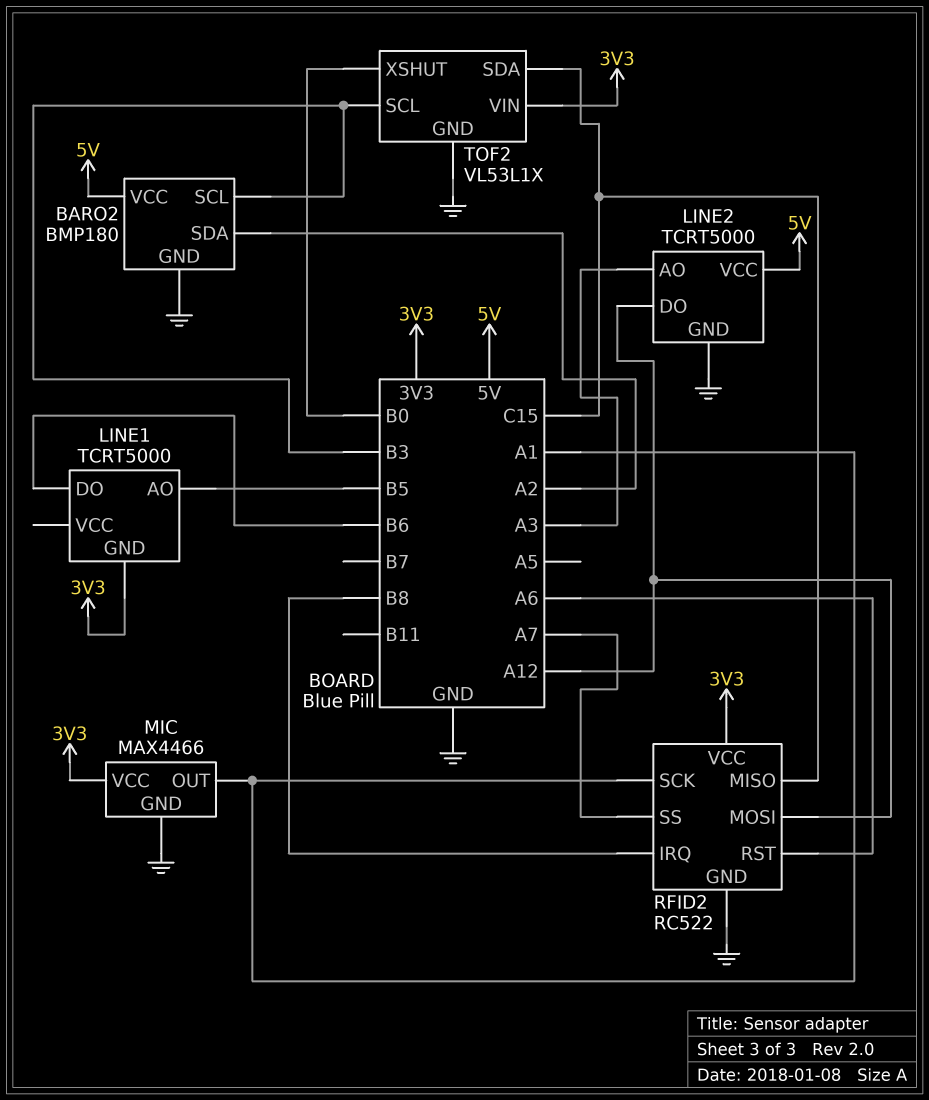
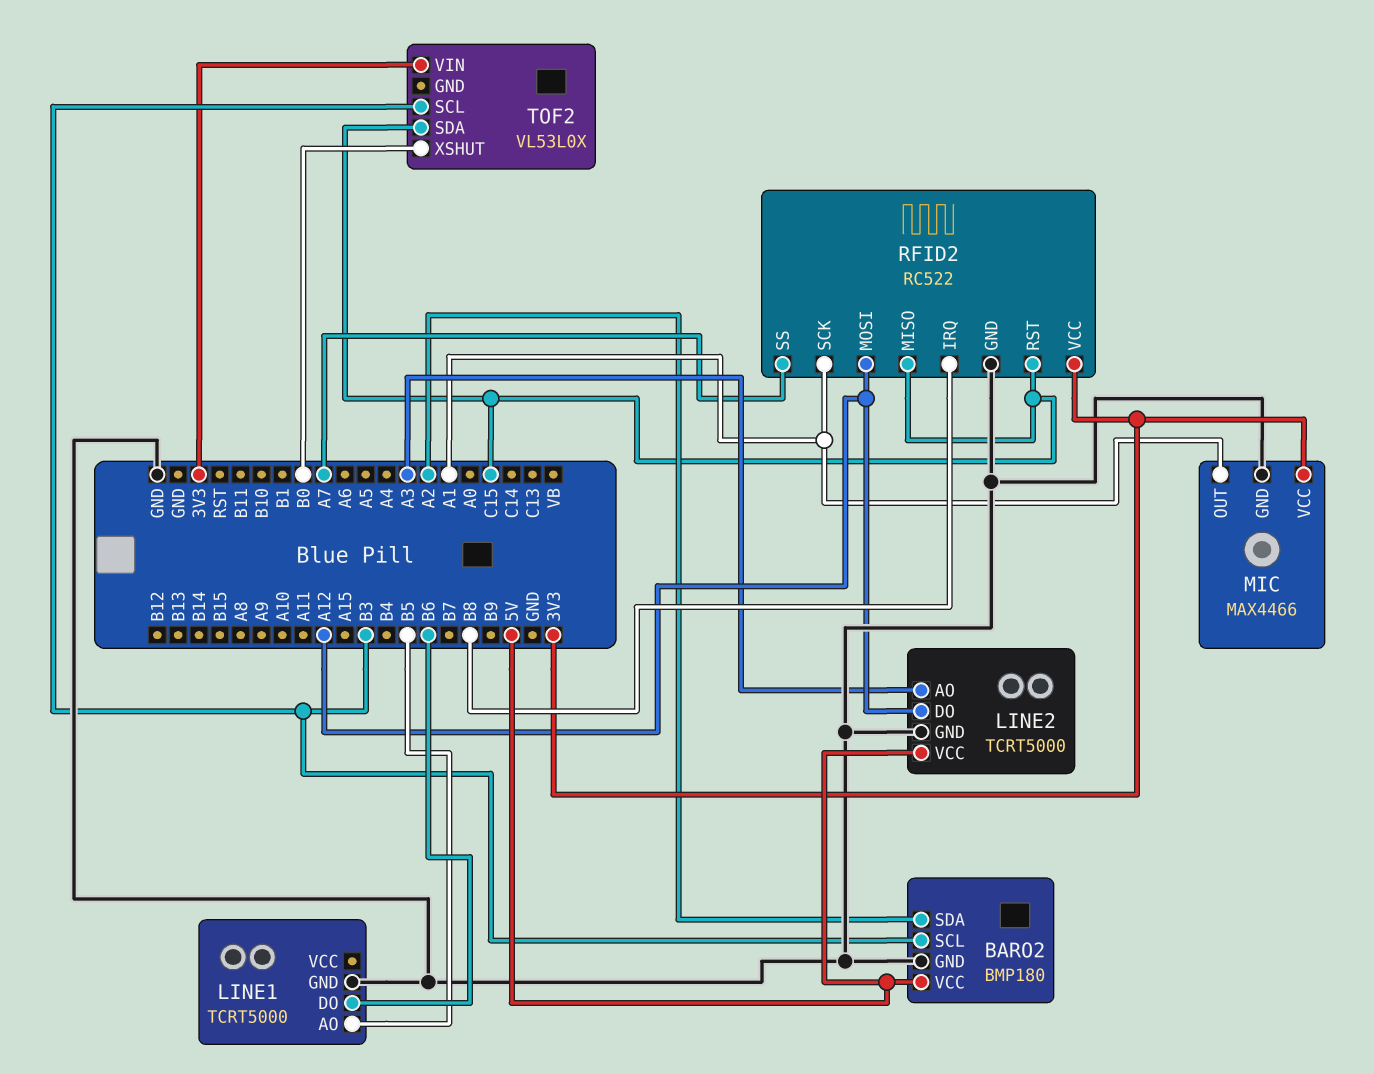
LINE1 pin GND: 3V3 -> GND
RFID2 pin RST: A6 -> C15
TOF2: VL53L1X -> VL53L0X
TOF2 pin GND: GND -> none

